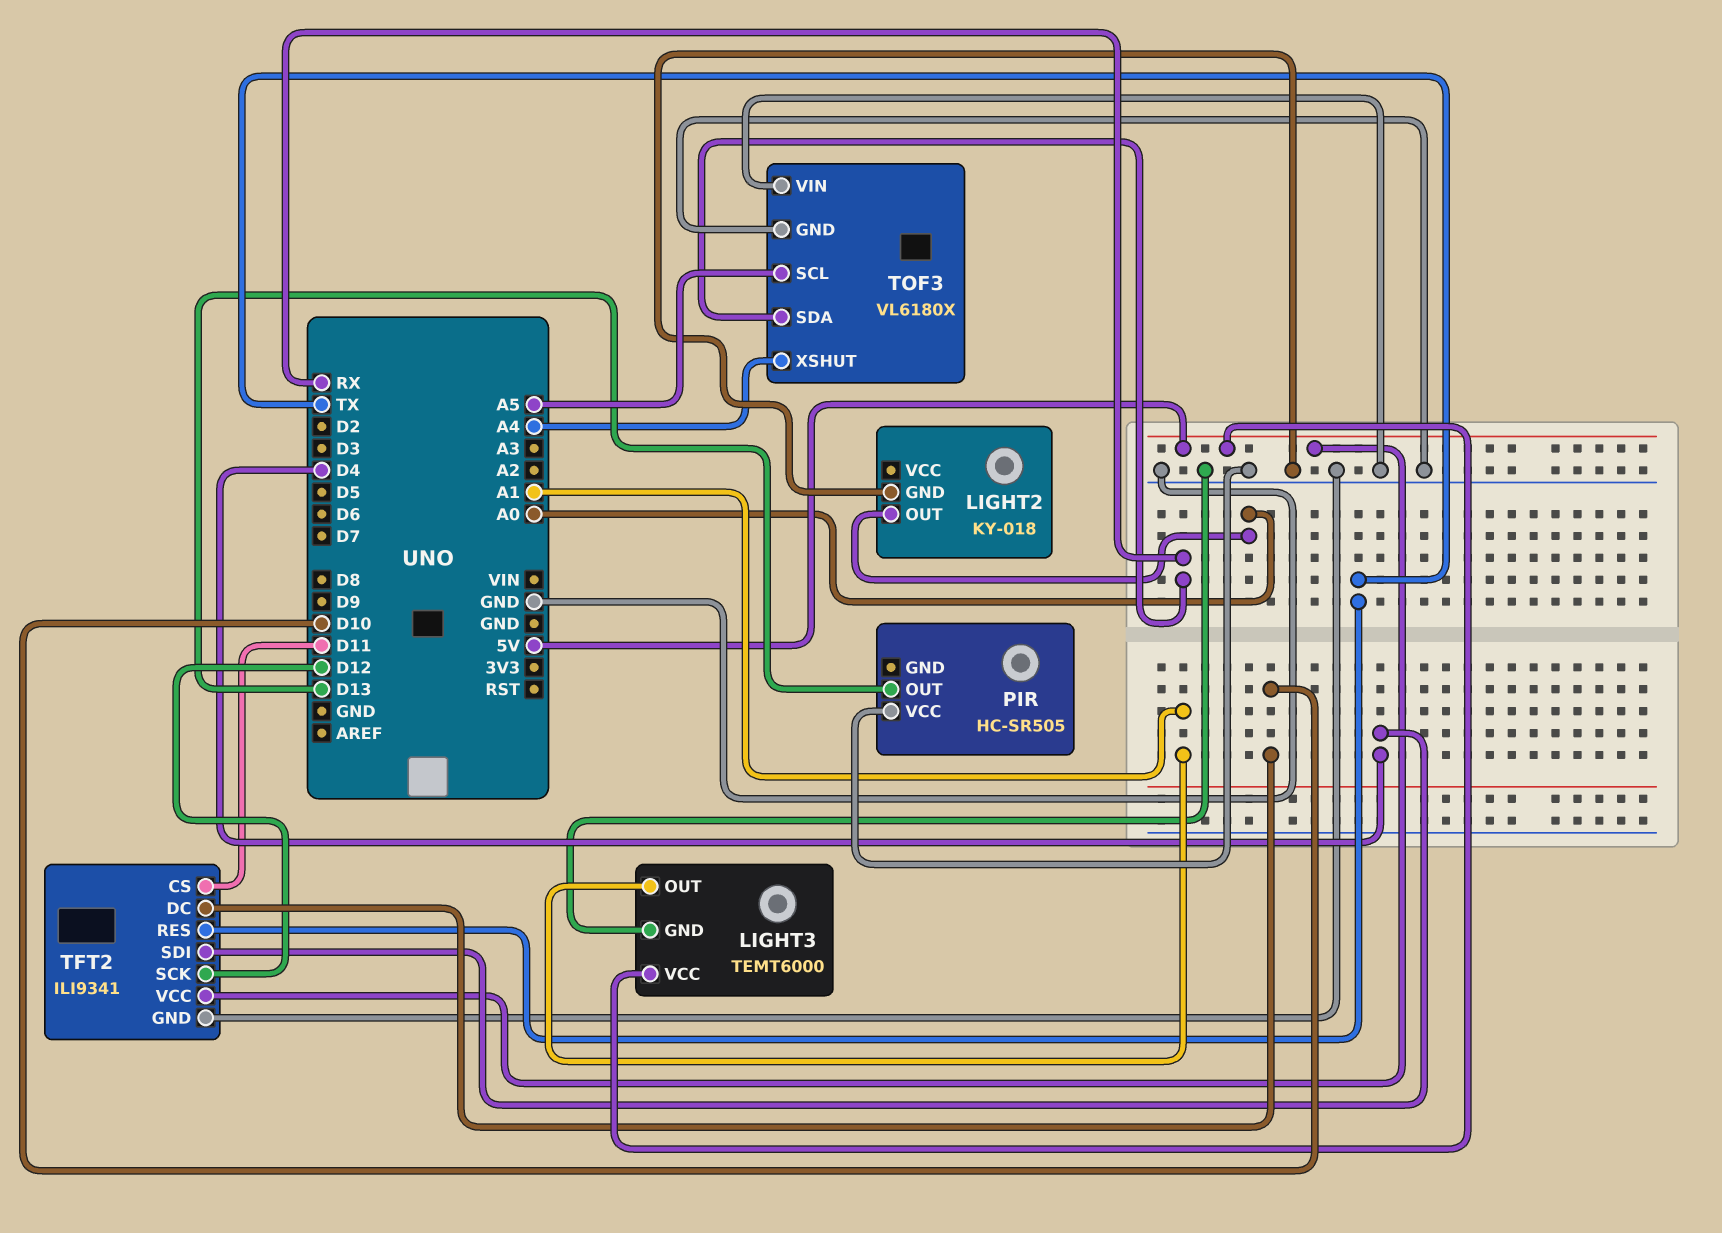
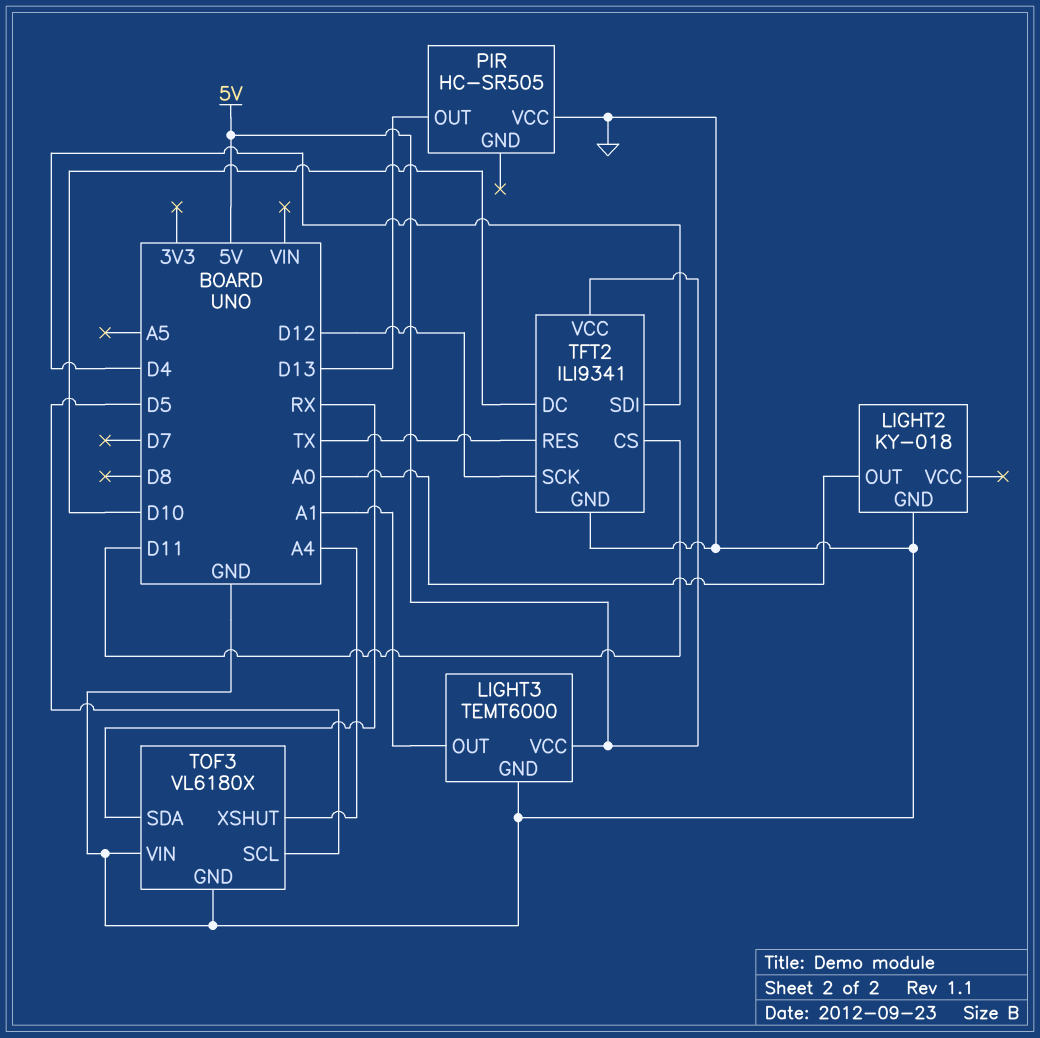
TOF3 pin SCL: A5 -> D5

